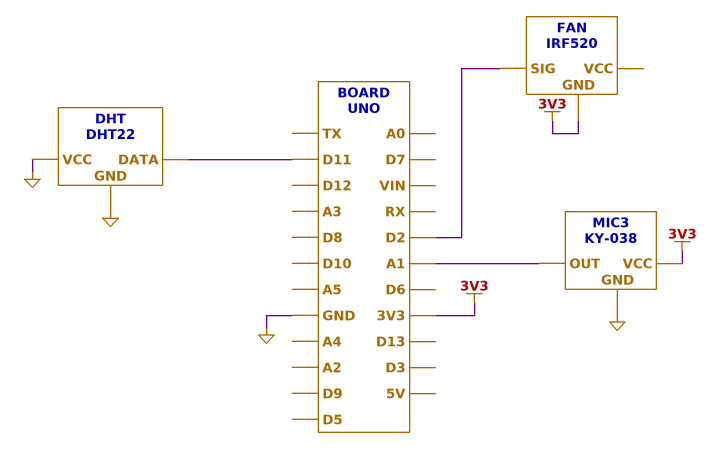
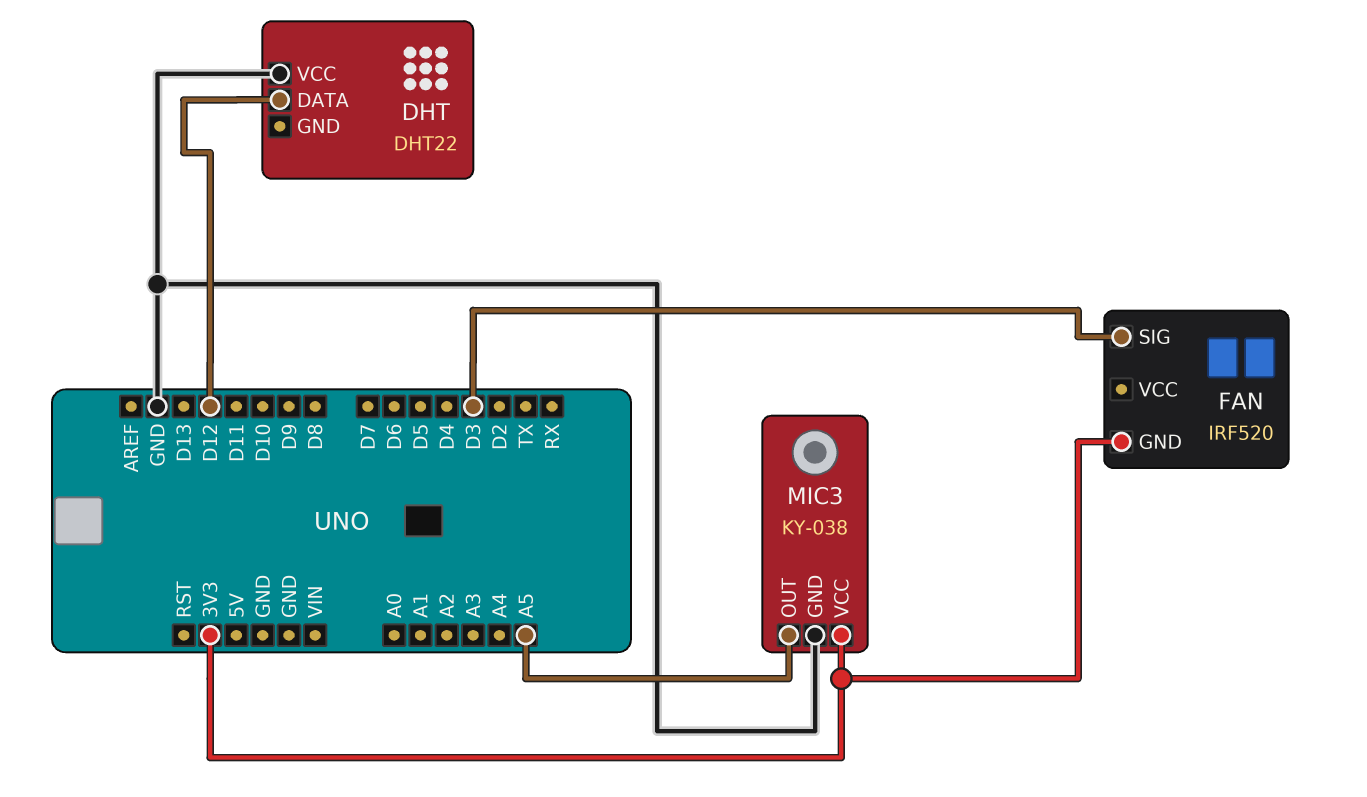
DHT pin DATA: D11 -> D12
DHT pin GND: GND -> none
FAN pin SIG: D2 -> D3
MIC3 pin OUT: A1 -> A5

